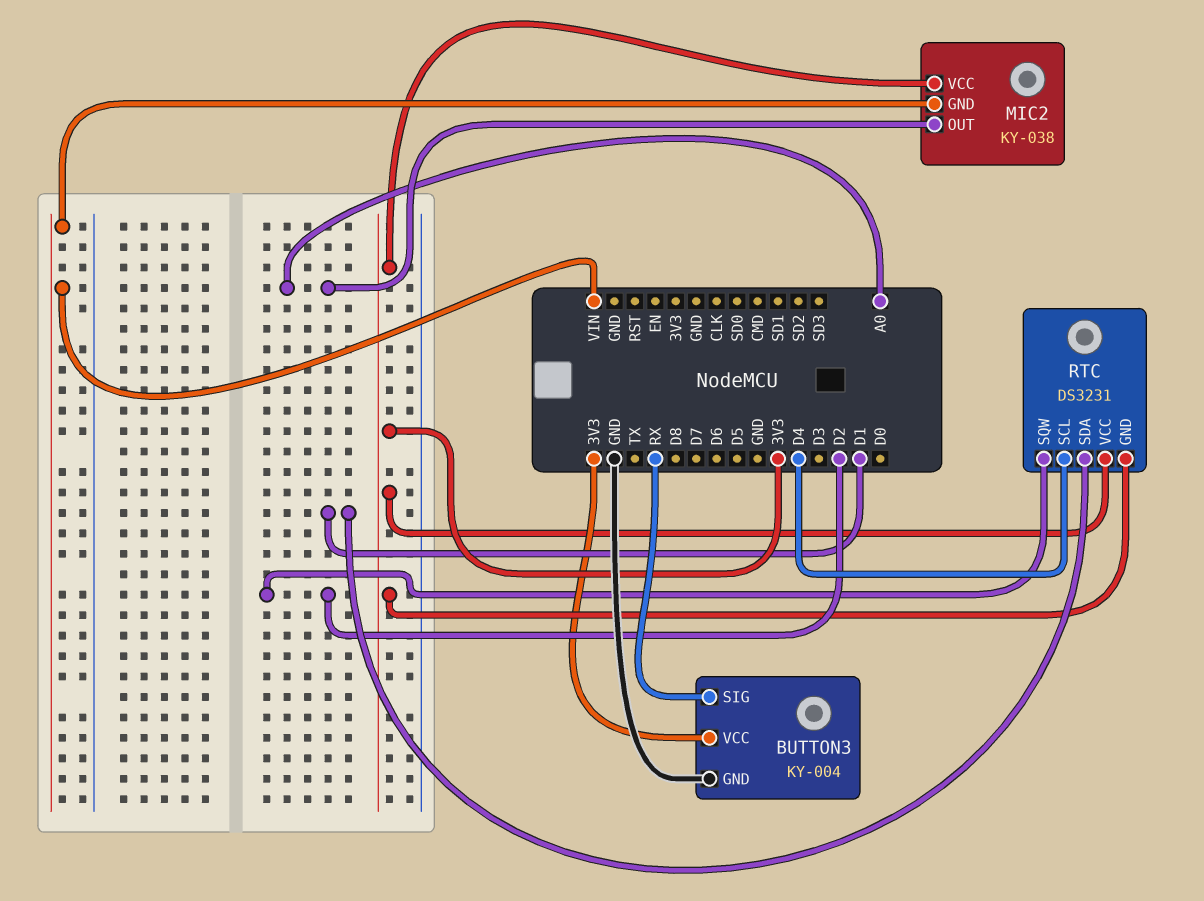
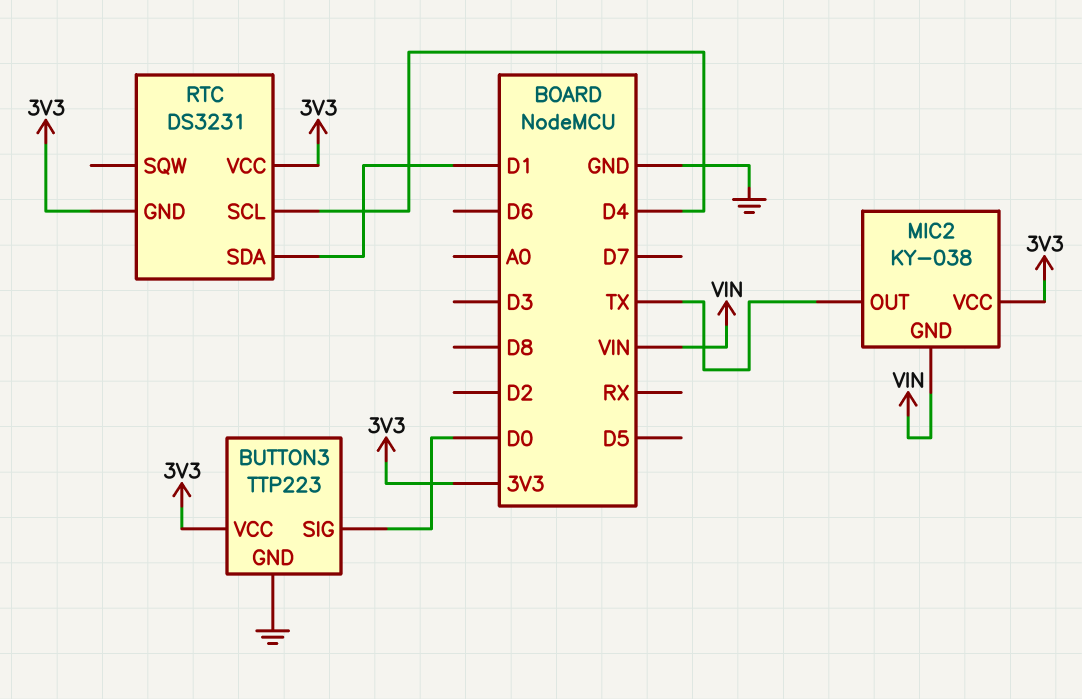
BUTTON3: KY-004 -> TTP223
BUTTON3 pin SIG: RX -> D0
MIC2 pin OUT: A0 -> TX
RTC pin SQW: D2 -> none

